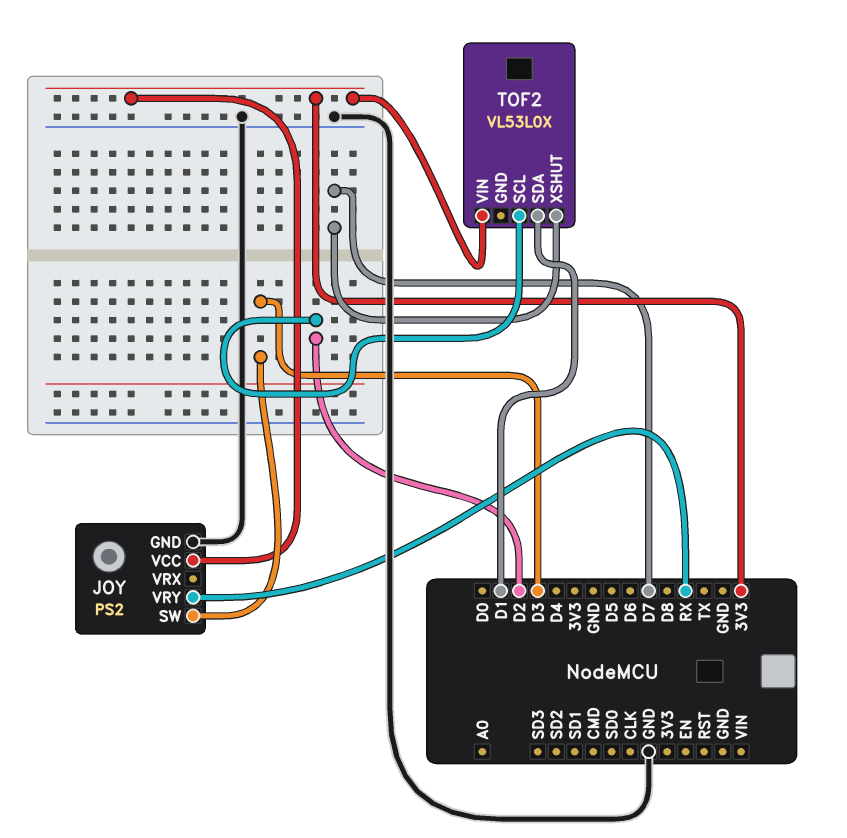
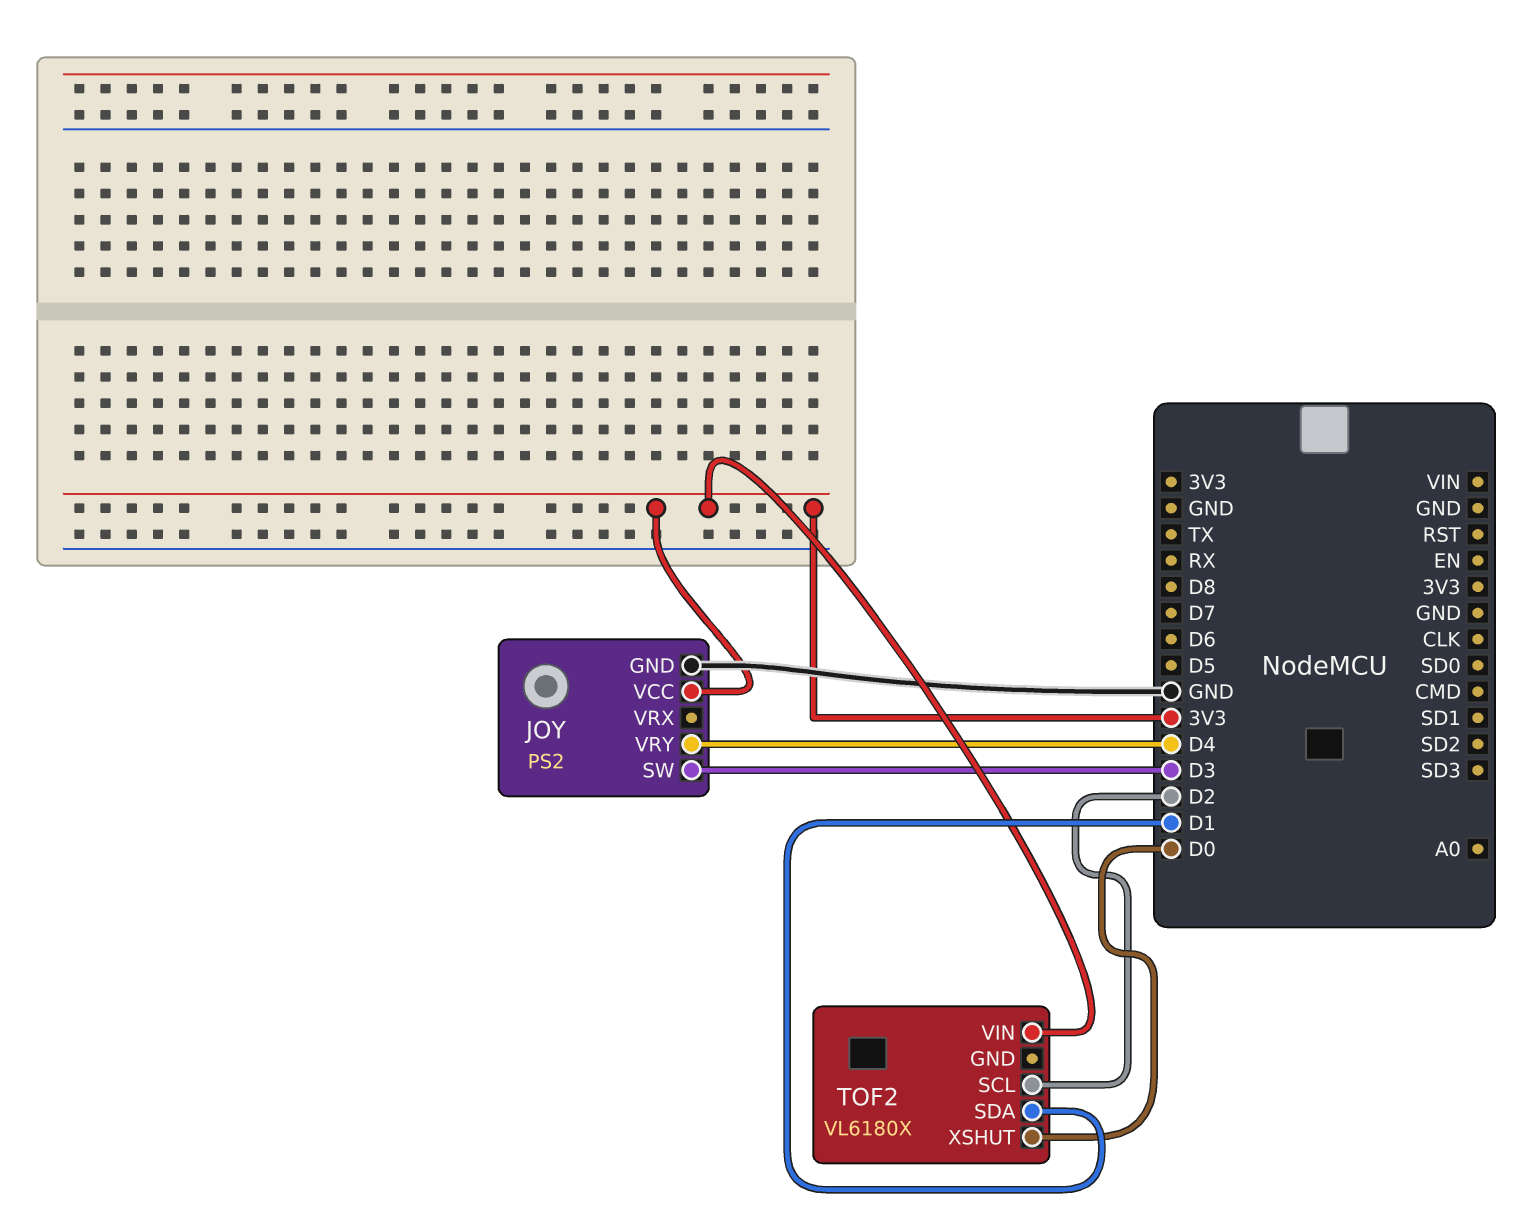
JOY pin VRY: RX -> D4
TOF2: VL53L0X -> VL6180X
TOF2 pin XSHUT: D7 -> D0

